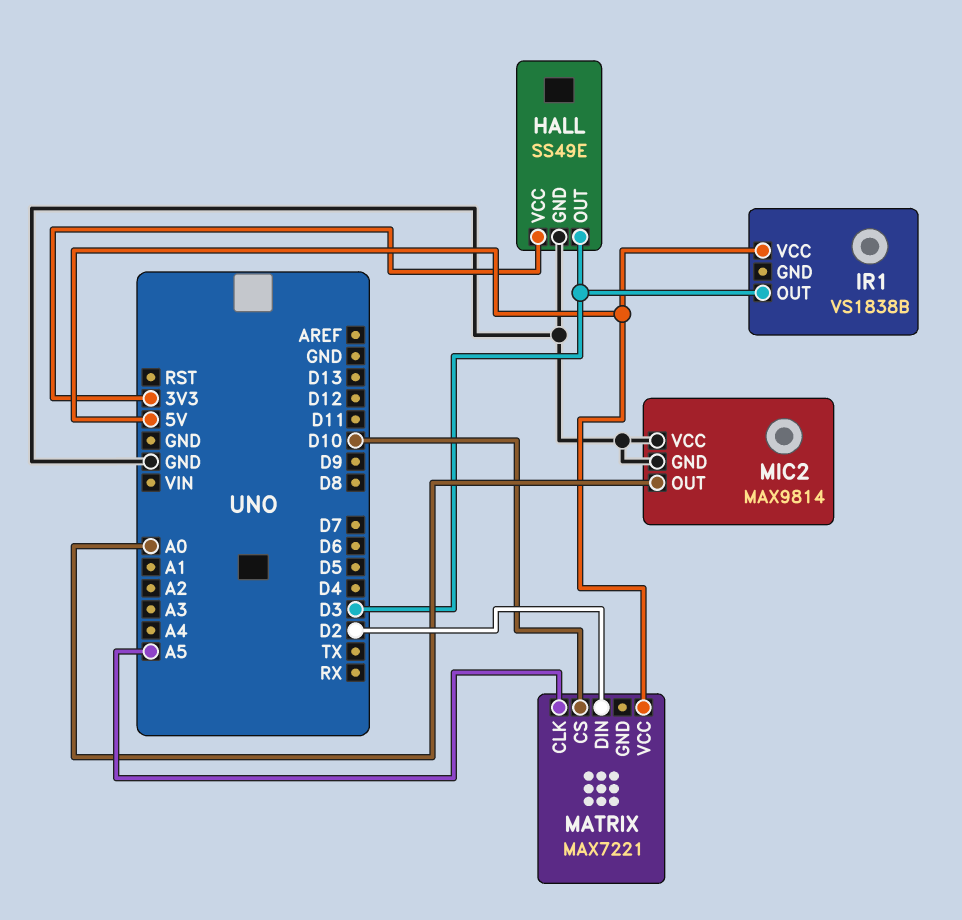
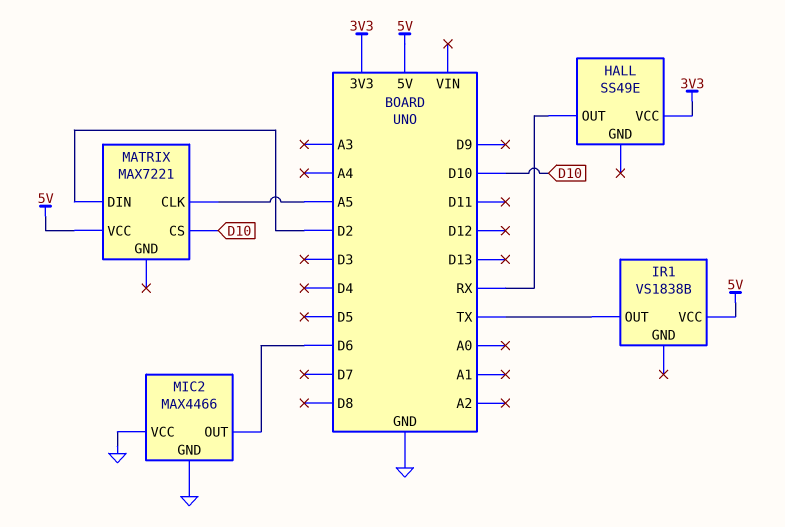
HALL pin GND: GND -> none
HALL pin OUT: D3 -> RX
IR1 pin OUT: D3 -> TX
MIC2: MAX9814 -> MAX4466
MIC2 pin OUT: A0 -> D6

